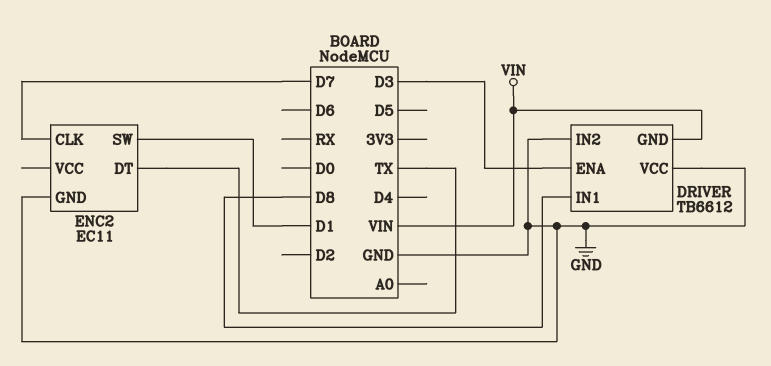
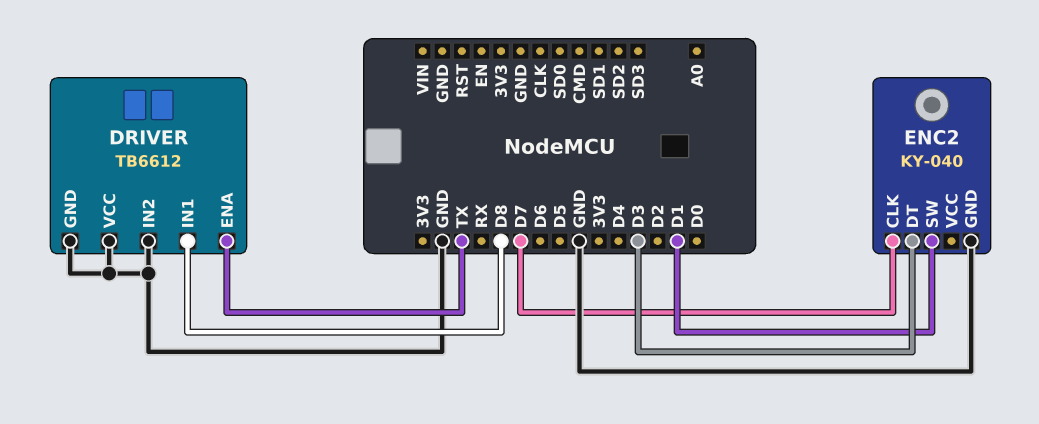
DRIVER pin ENA: D3 -> TX
DRIVER pin GND: VIN -> GND
ENC2: EC11 -> KY-040
ENC2 pin DT: TX -> D3

